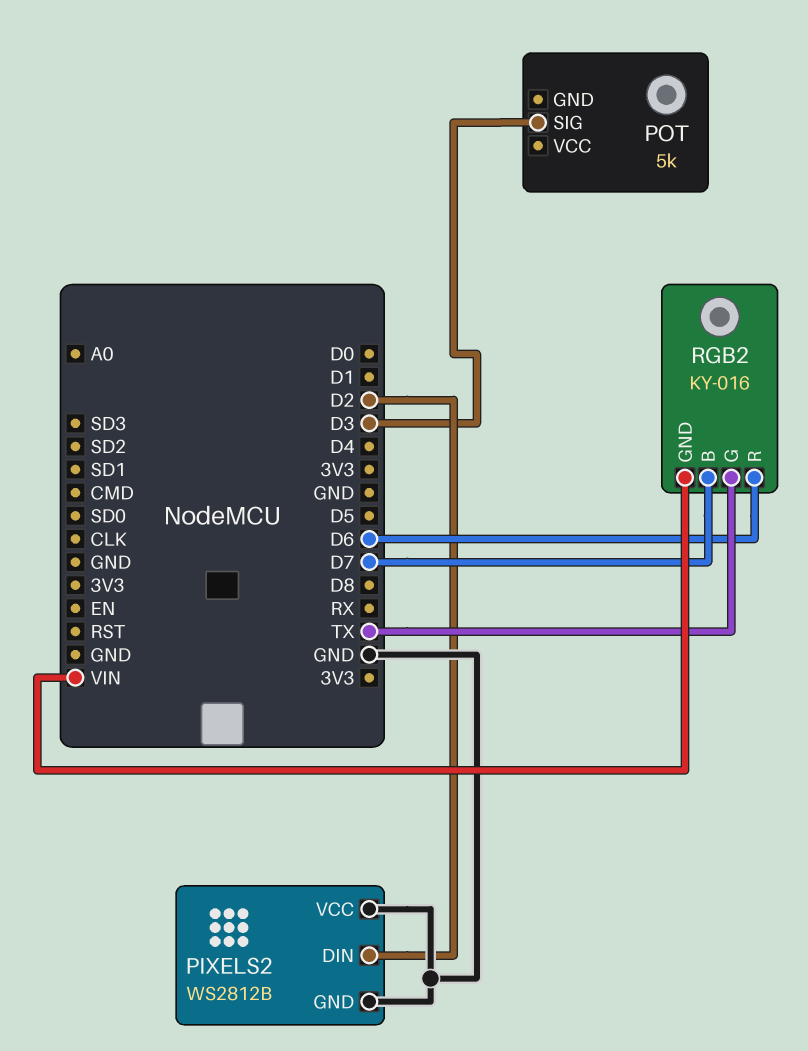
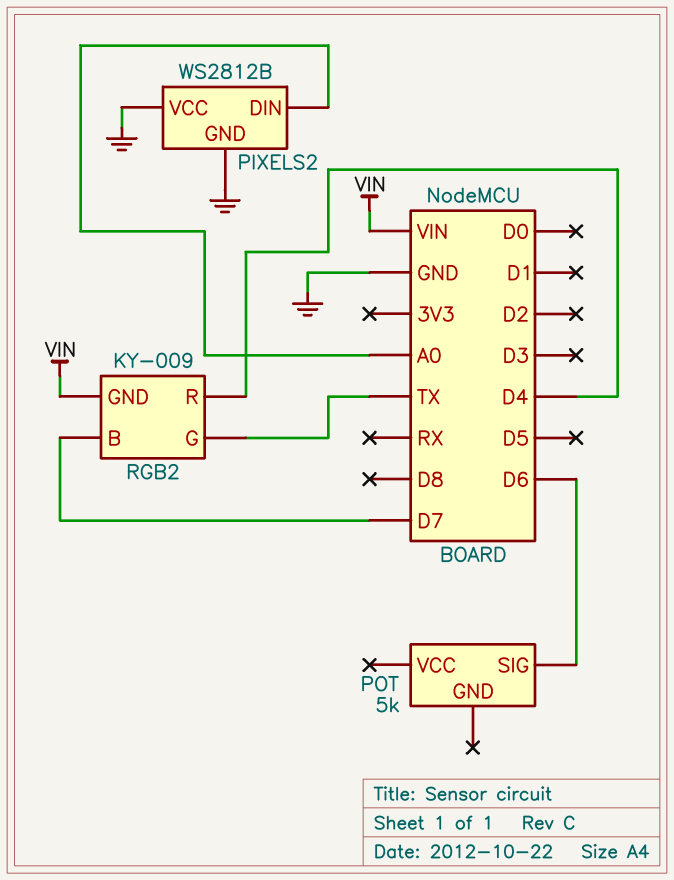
PIXELS2 pin DIN: D2 -> A0
POT pin SIG: D3 -> D6
RGB2: KY-016 -> KY-009
RGB2 pin R: D6 -> D4

